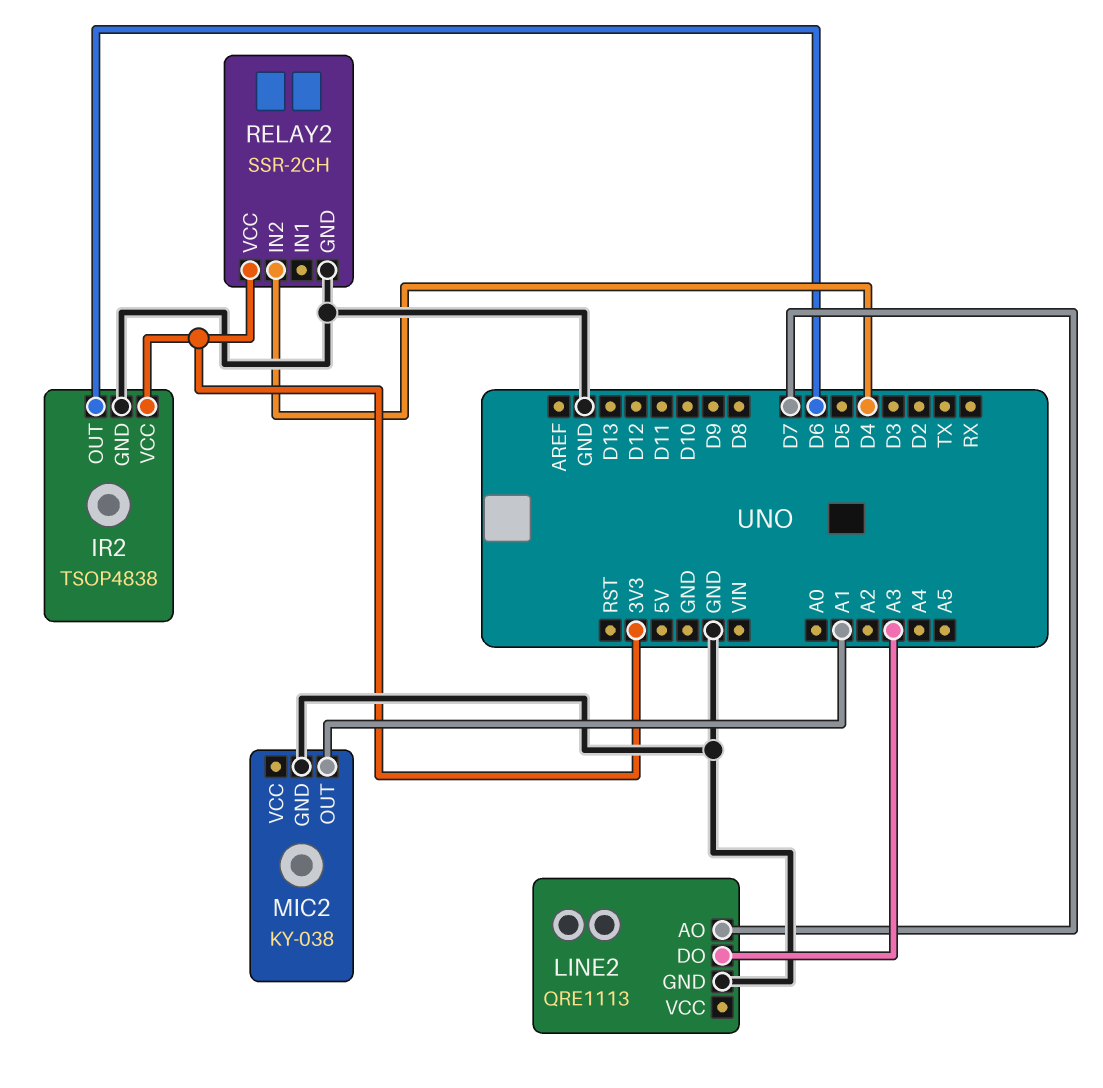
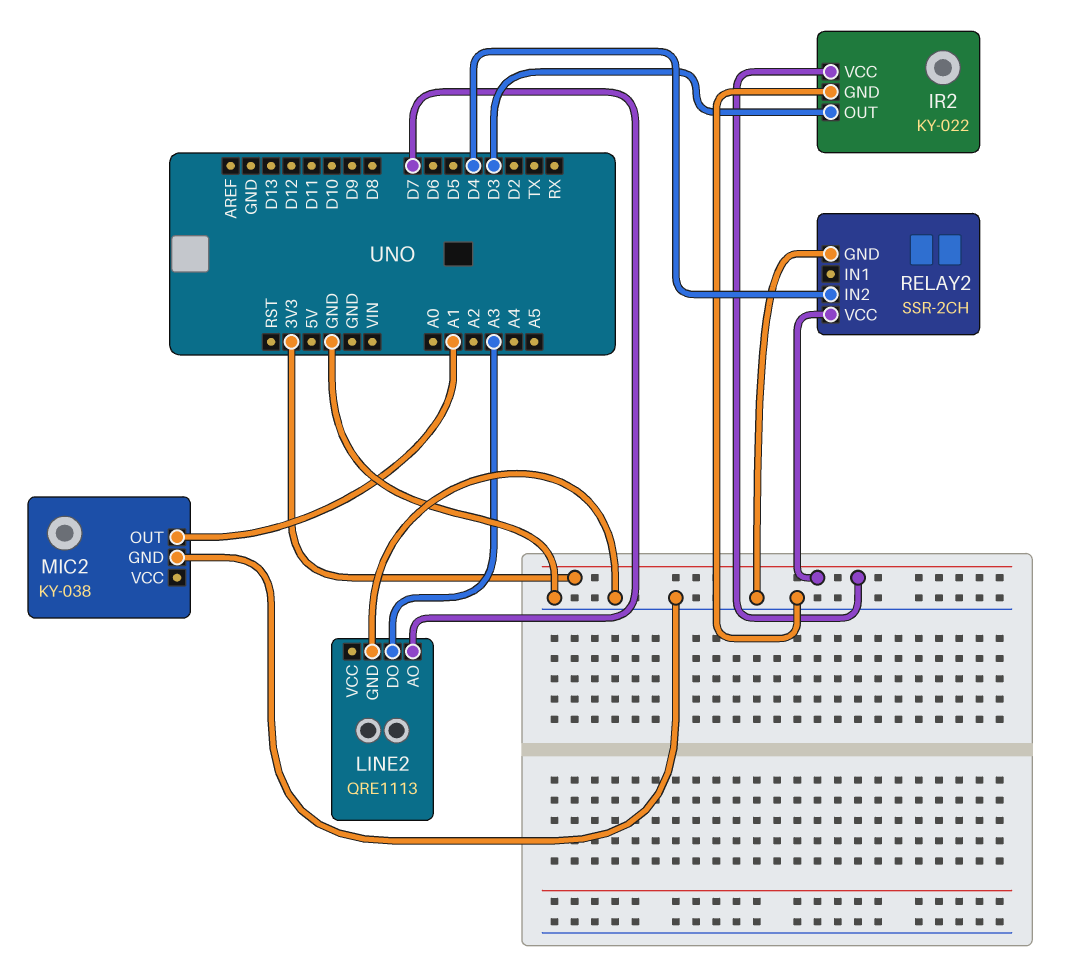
IR2: TSOP4838 -> KY-022
IR2 pin OUT: D6 -> D3

